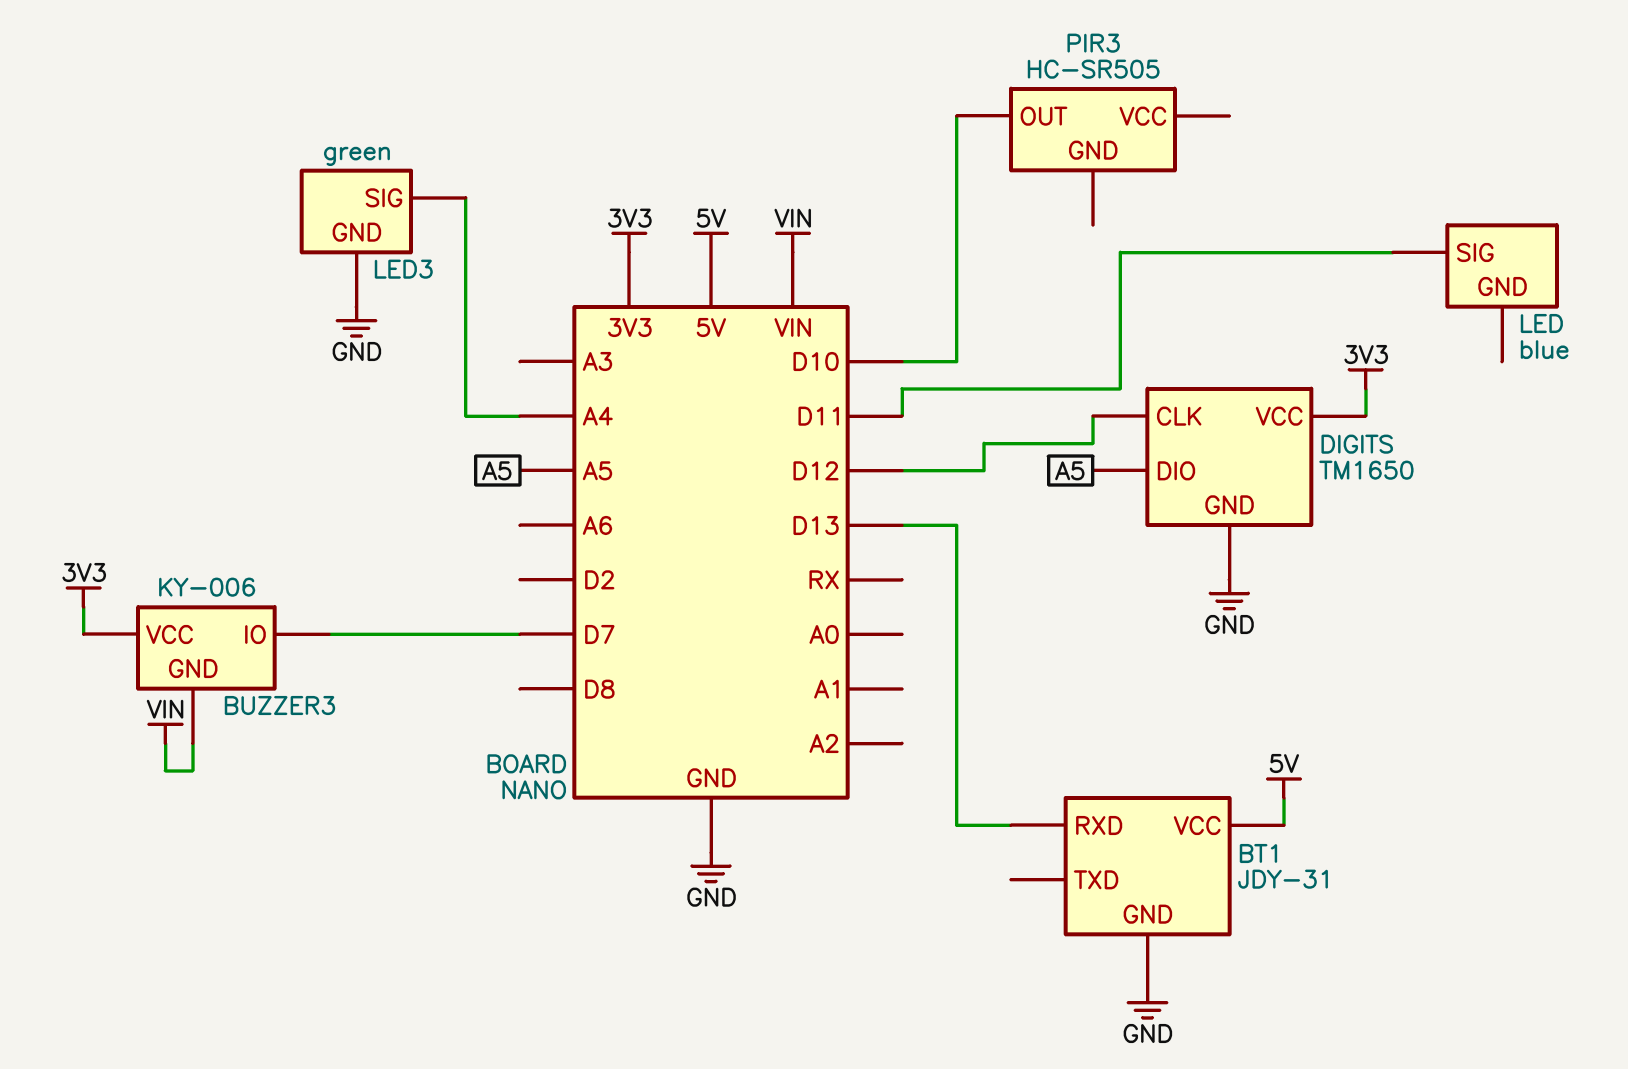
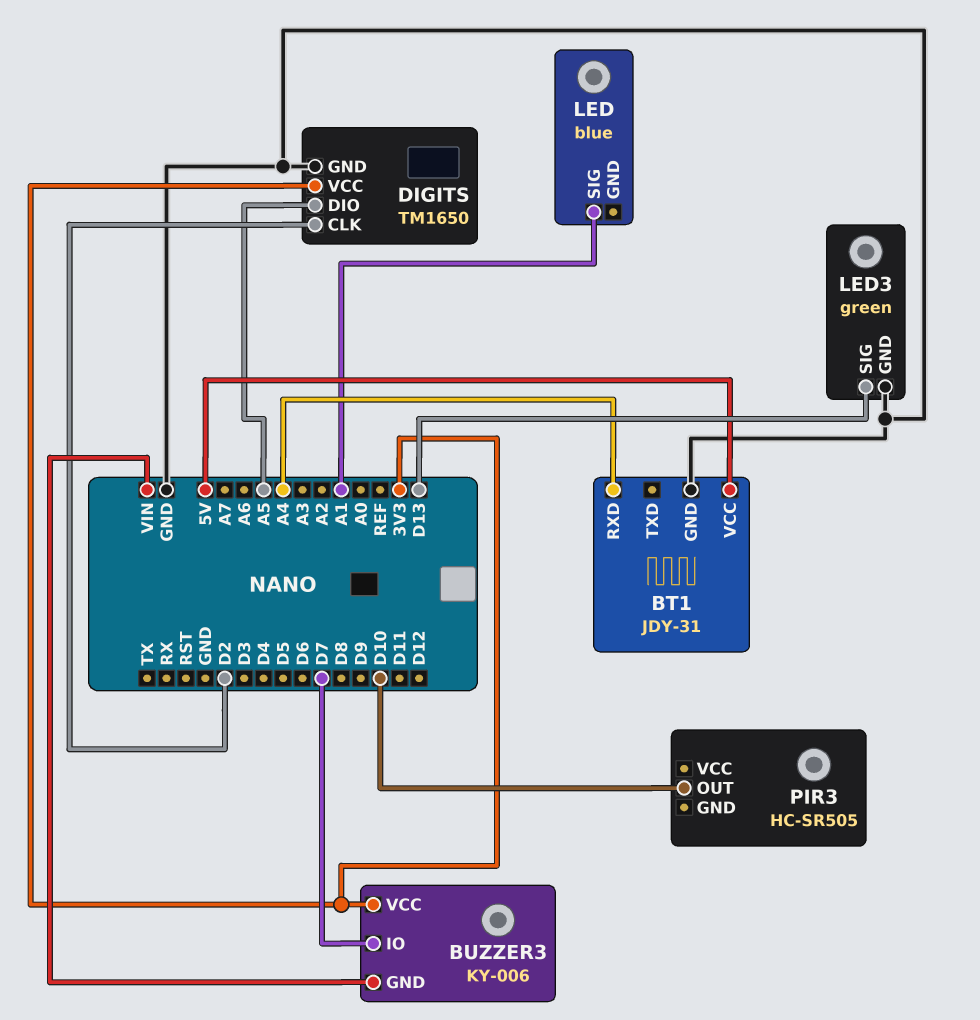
BT1 pin RXD: D13 -> A4
DIGITS pin CLK: D12 -> D2
LED pin SIG: D11 -> A1
LED3 pin SIG: A4 -> D13

